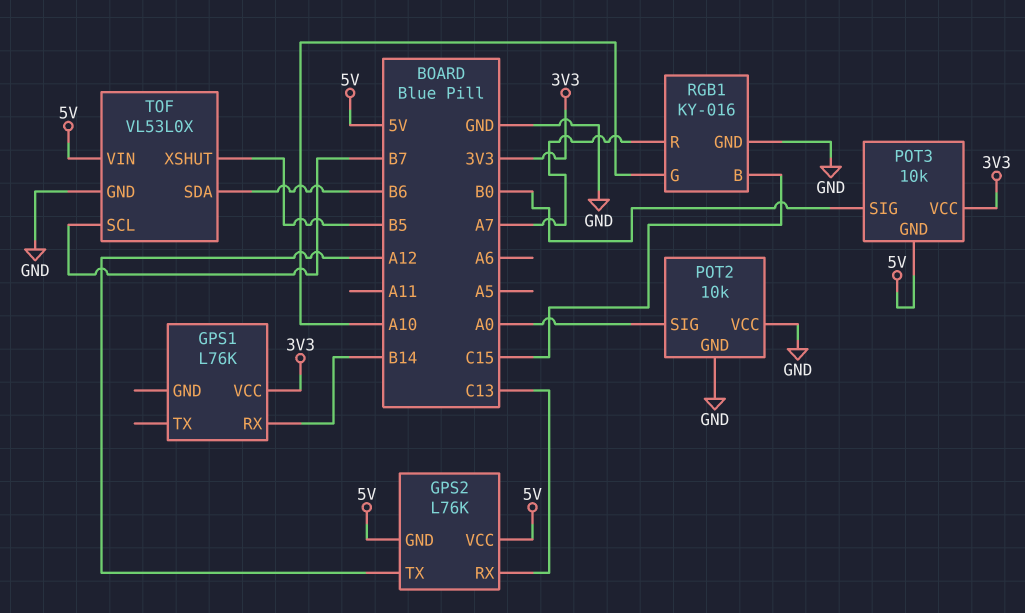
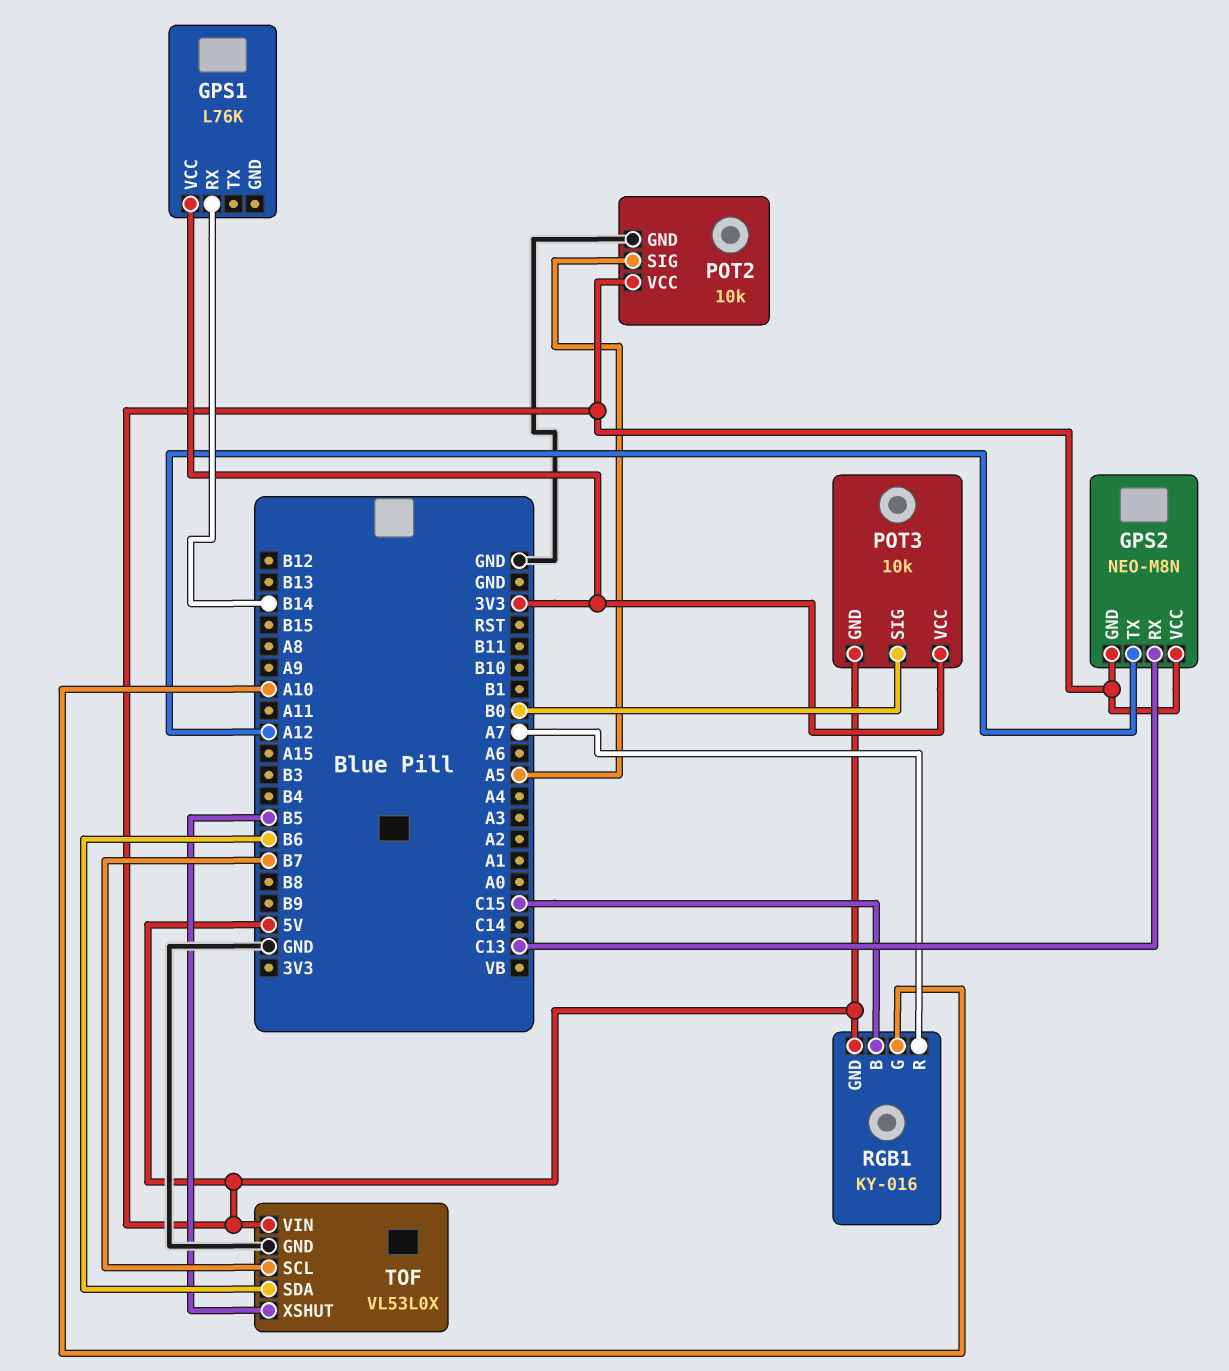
GPS2: L76K -> NEO-M8N
POT2 pin SIG: A0 -> A5
POT2 pin VCC: GND -> 5V
RGB1 pin GND: GND -> 5V

